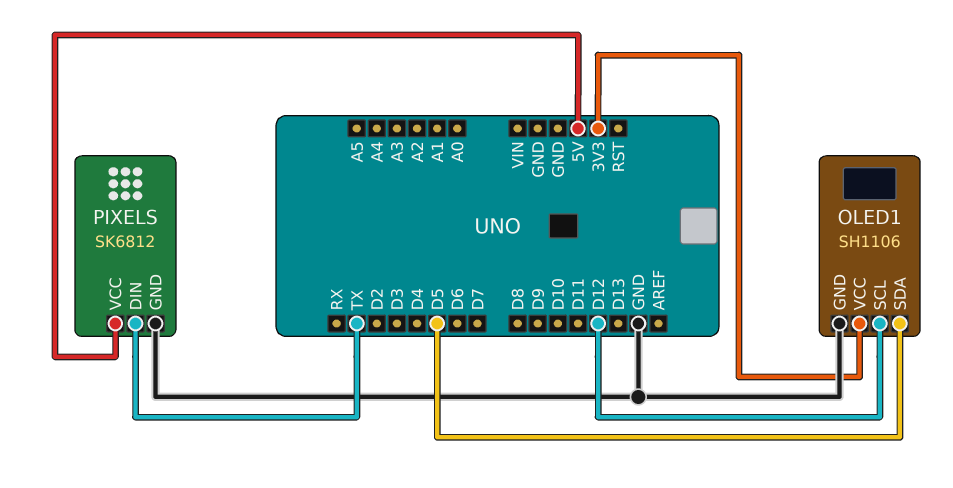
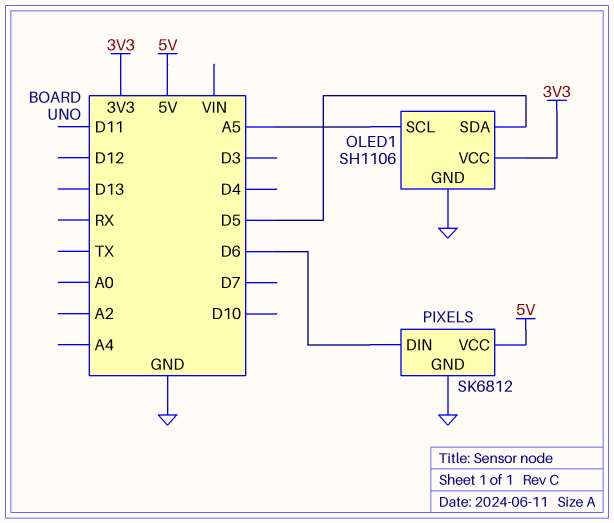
OLED1 pin SCL: D12 -> A5
PIXELS pin DIN: TX -> D6

